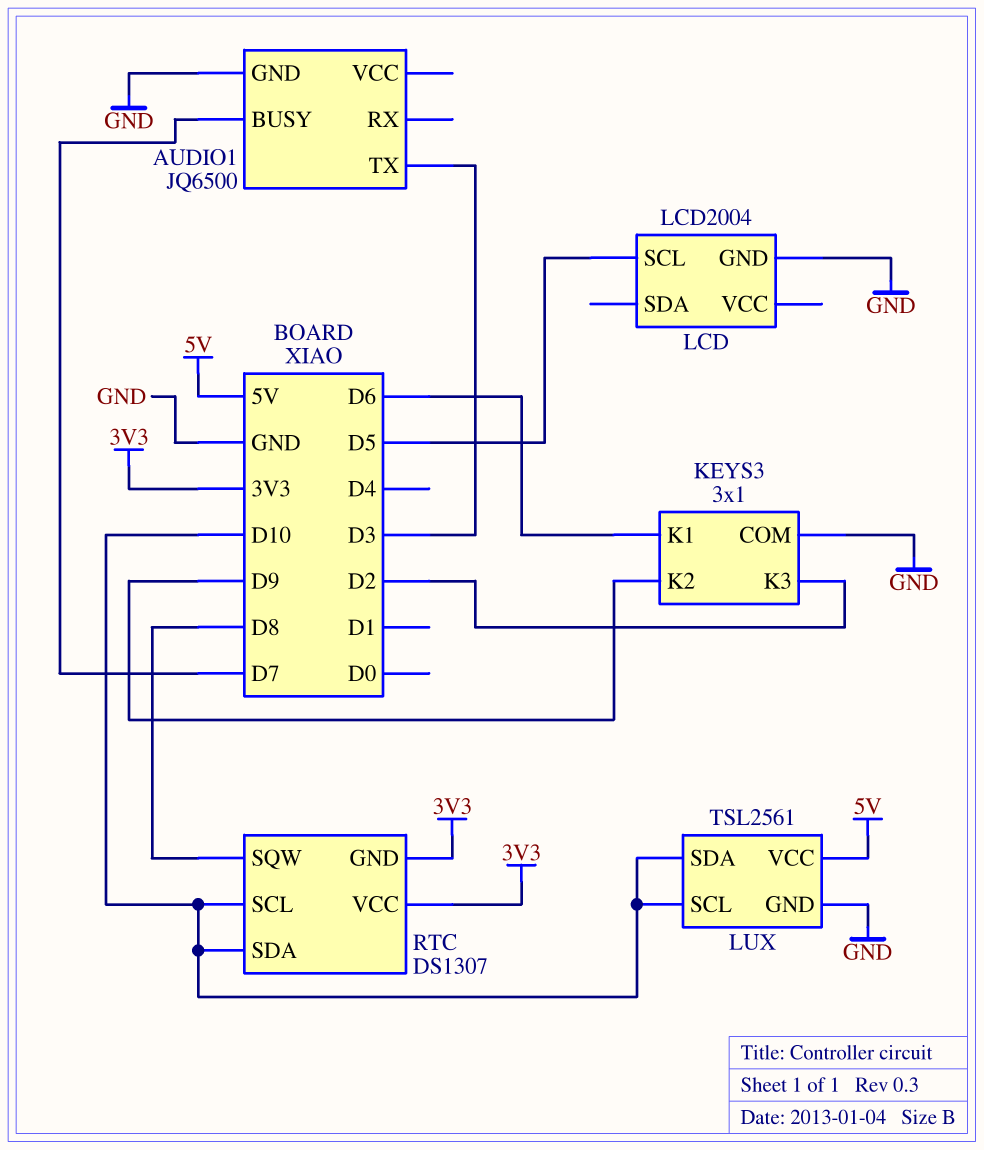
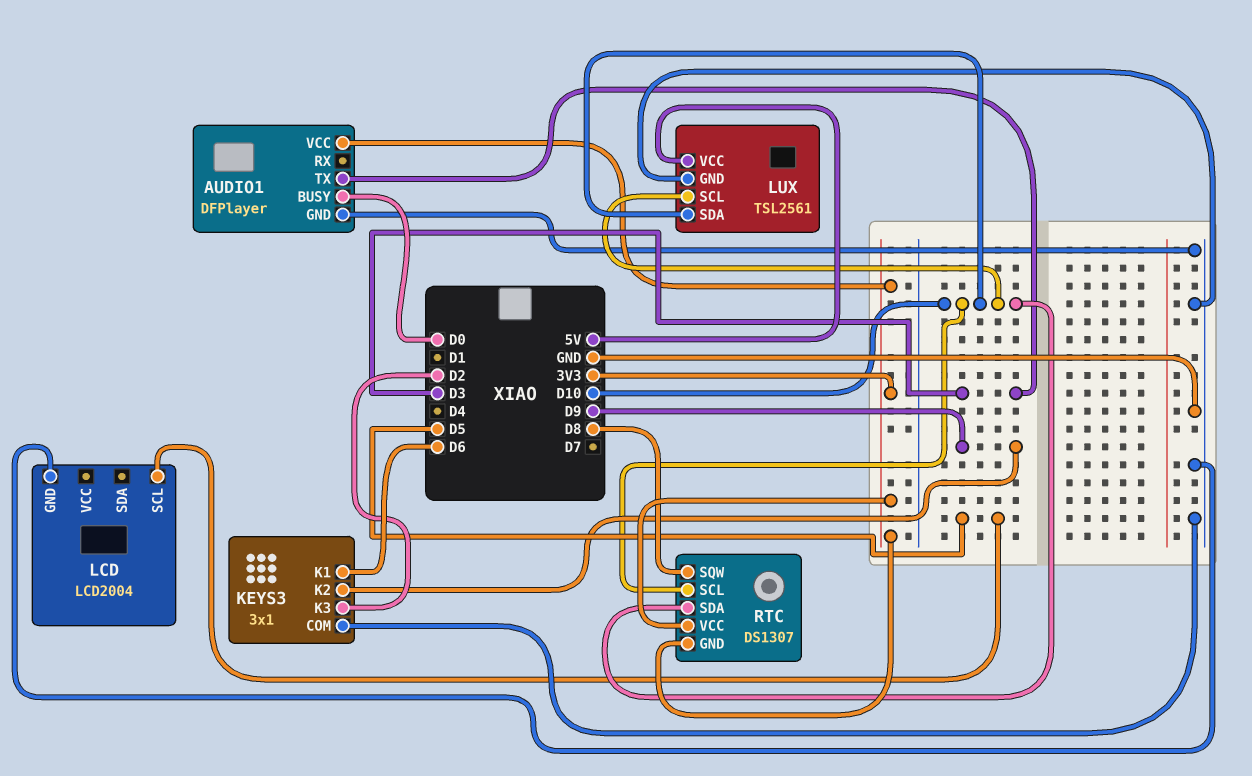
AUDIO1: JQ6500 -> DFPlayer
AUDIO1 pin BUSY: D7 -> D0
AUDIO1 pin VCC: none -> 3V3

